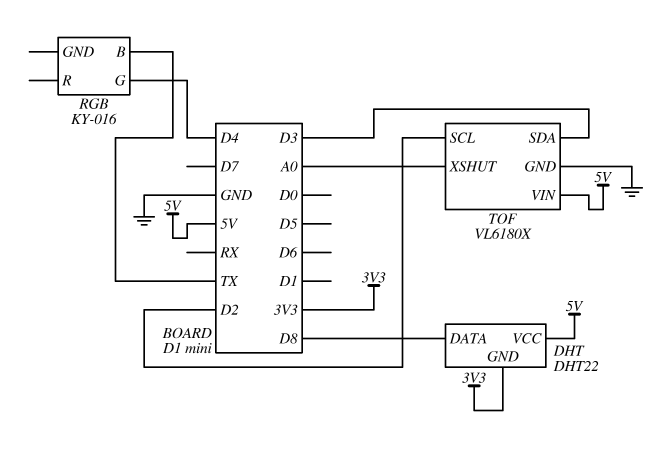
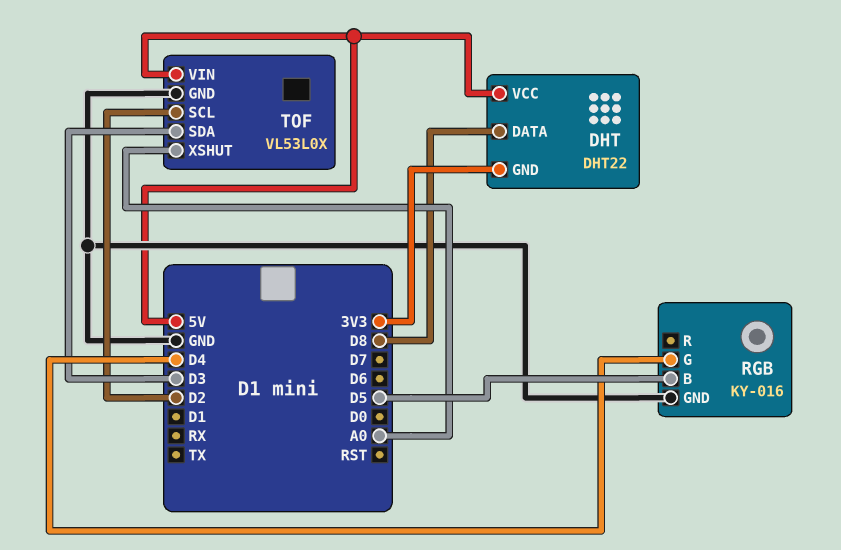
RGB pin B: TX -> D5
RGB pin GND: none -> GND
TOF: VL6180X -> VL53L0X

